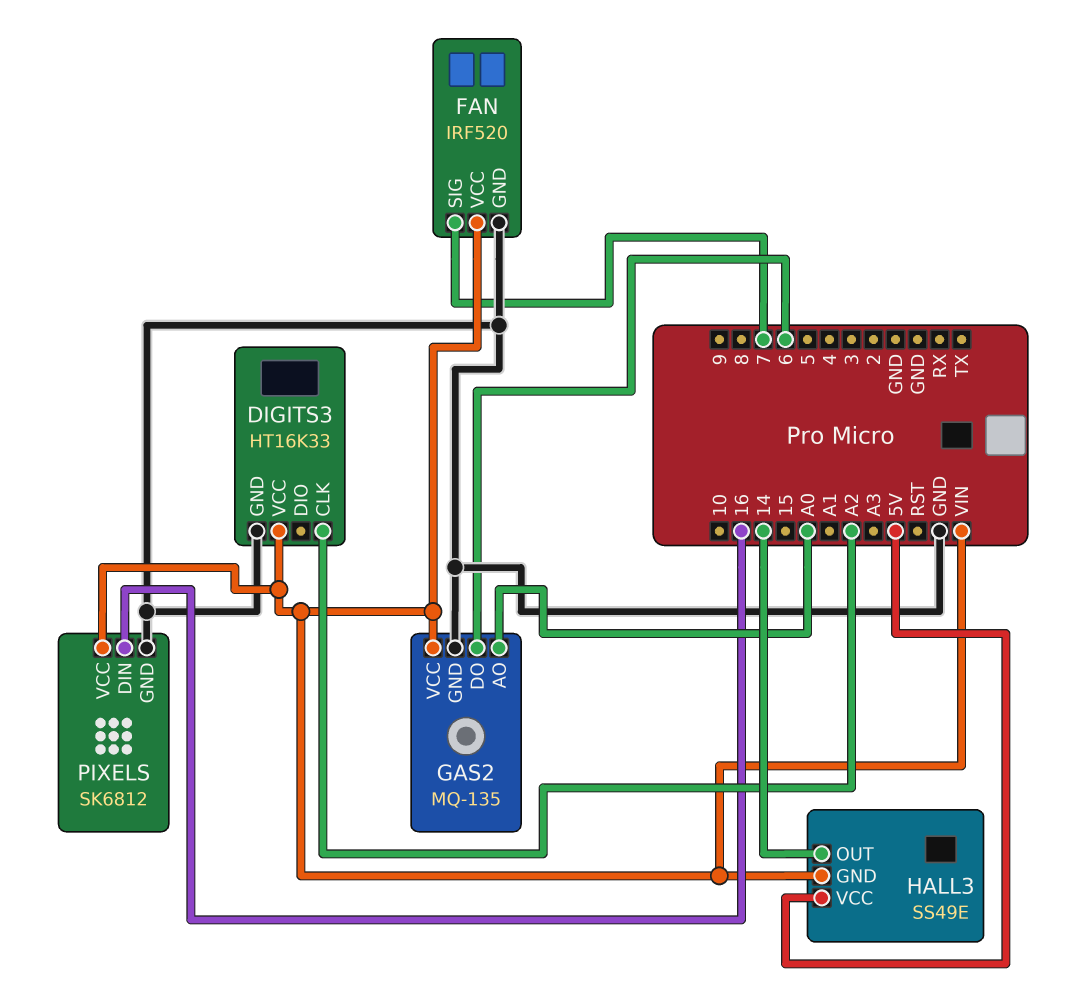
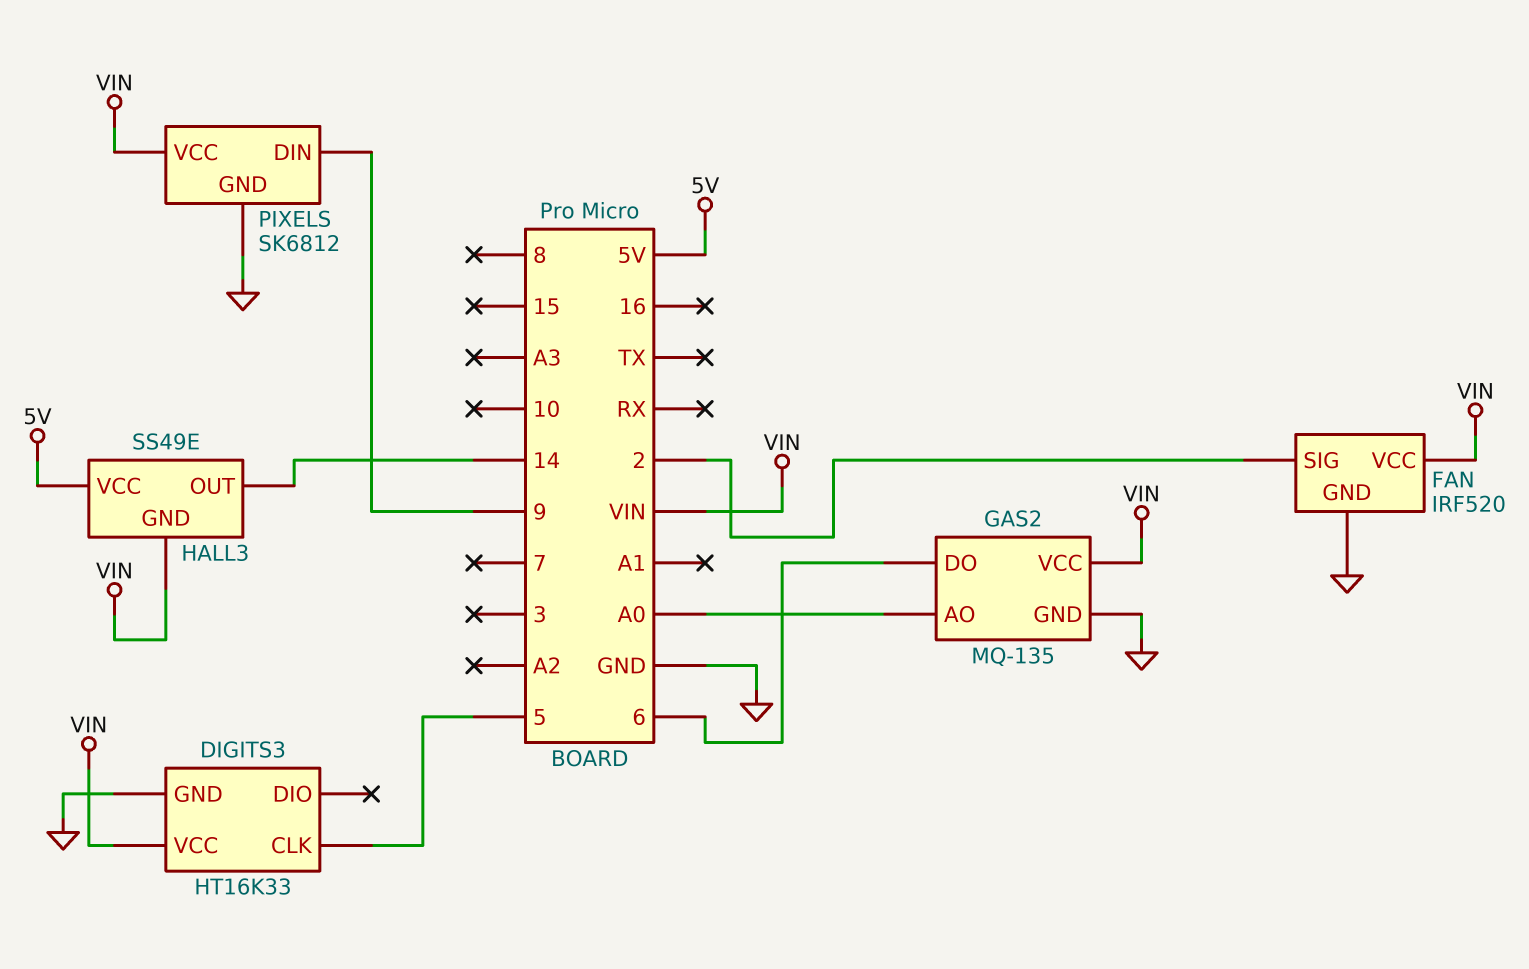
DIGITS3 pin CLK: A2 -> 5
FAN pin SIG: 7 -> 2
PIXELS pin DIN: 16 -> 9

